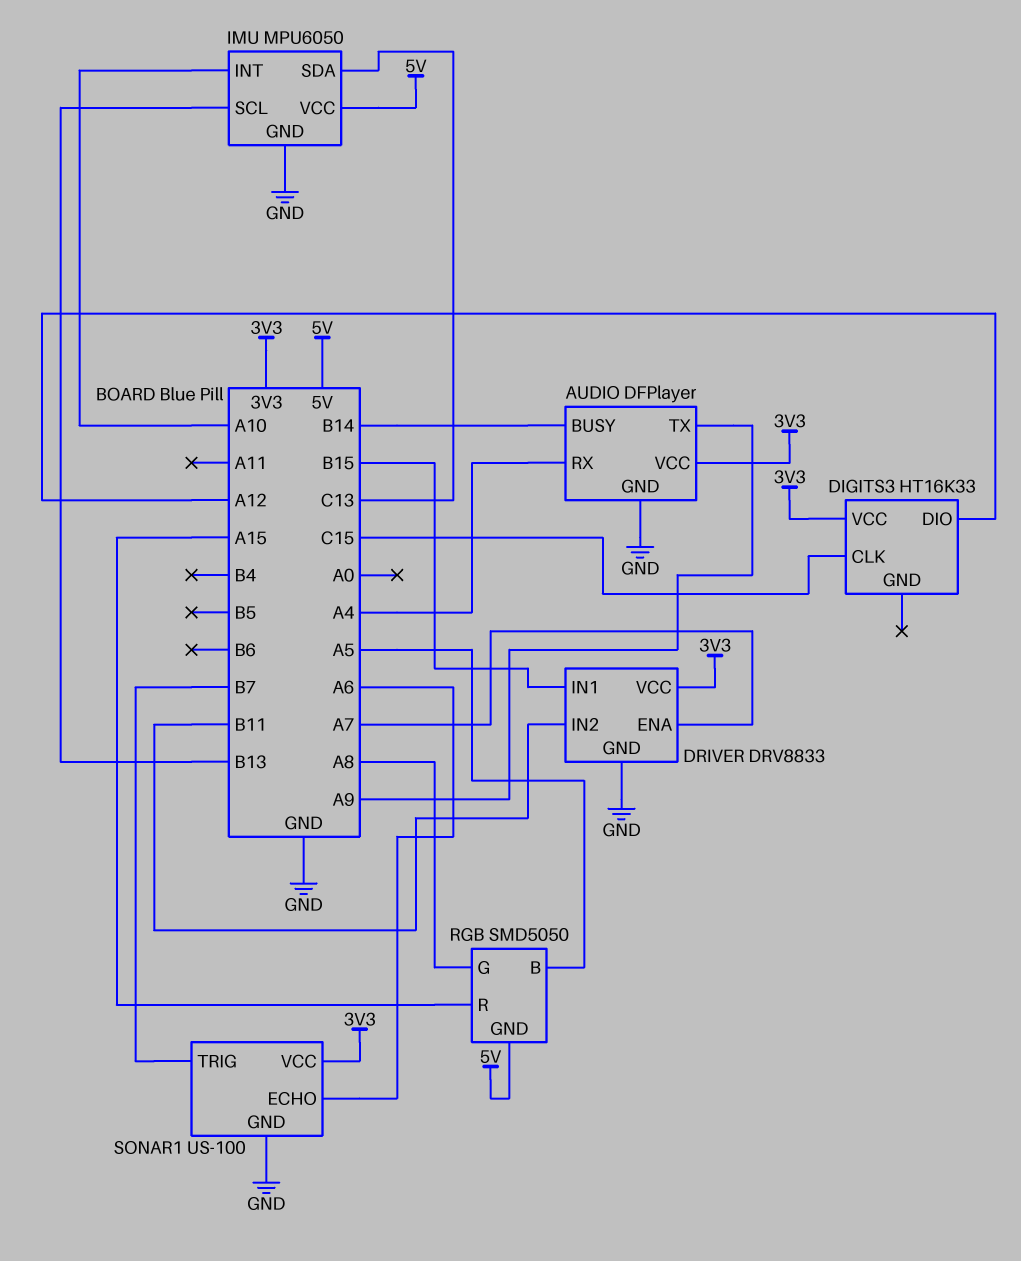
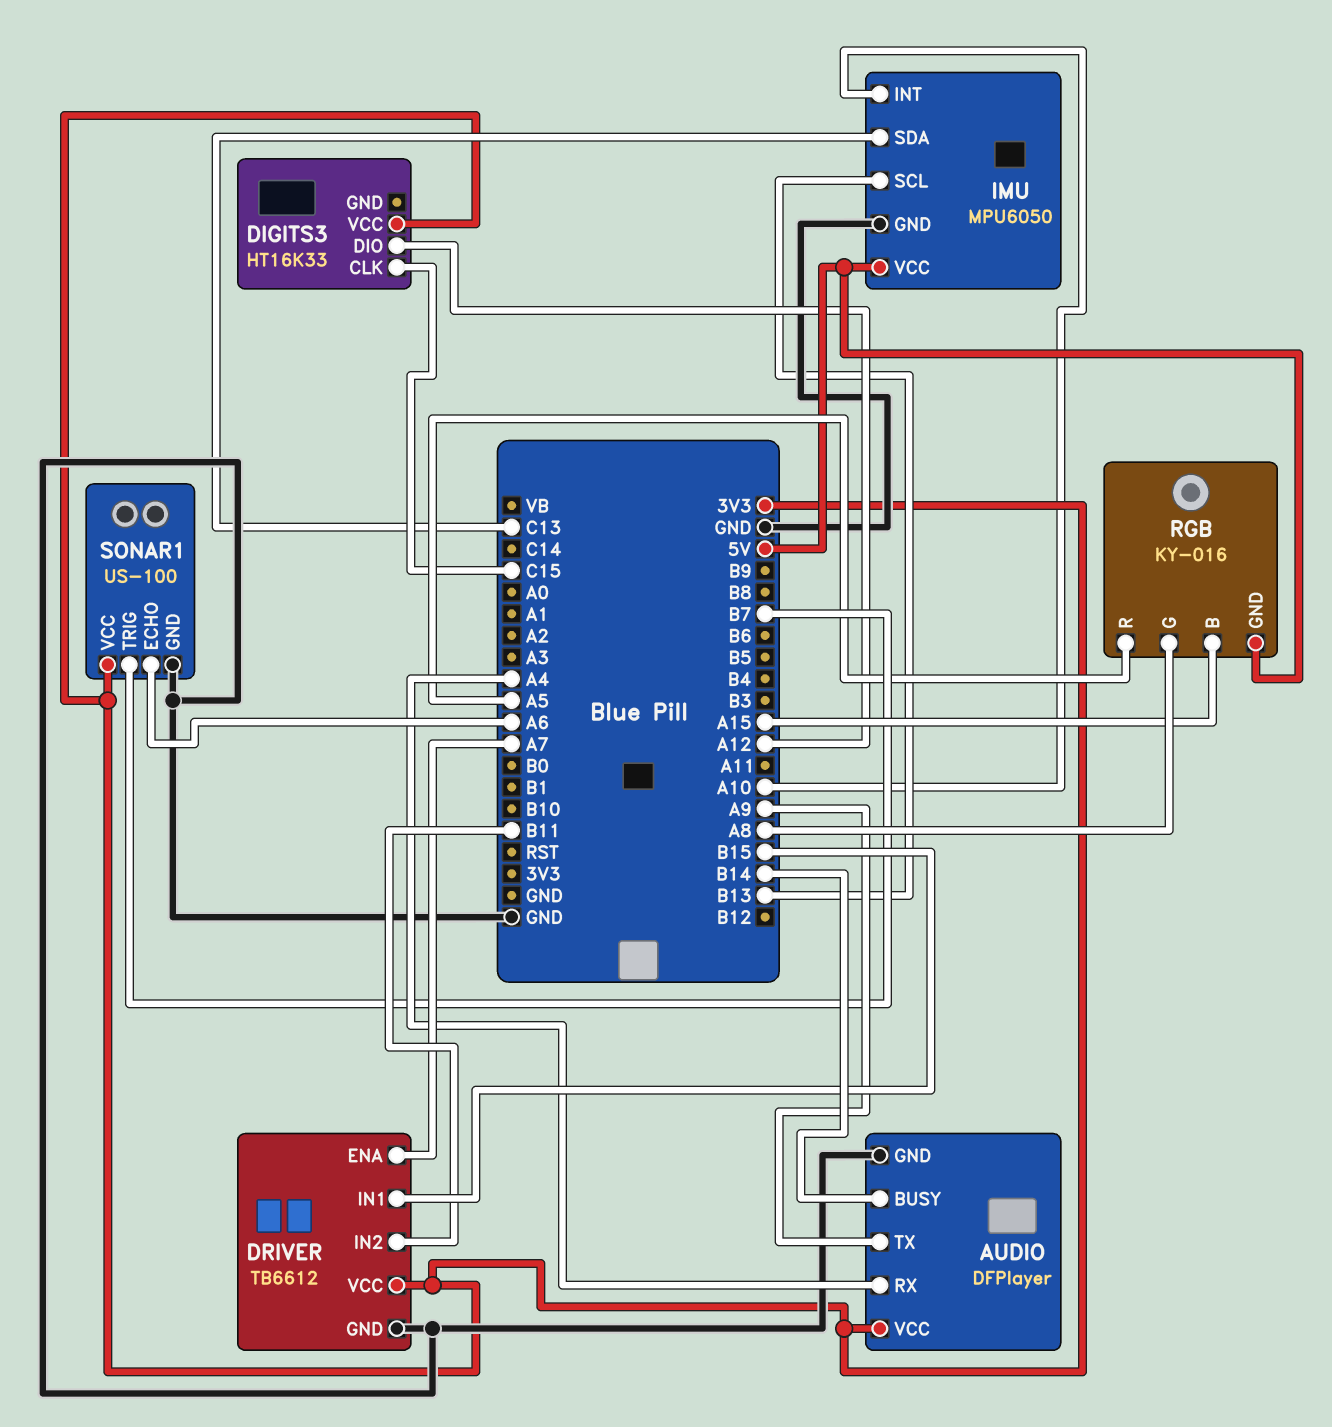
DRIVER: DRV8833 -> TB6612
RGB: SMD5050 -> KY-016
RGB pin B: A5 -> A15
RGB pin R: A15 -> A5

